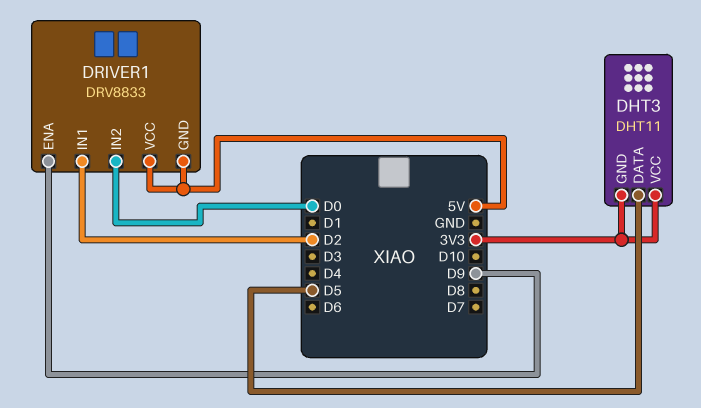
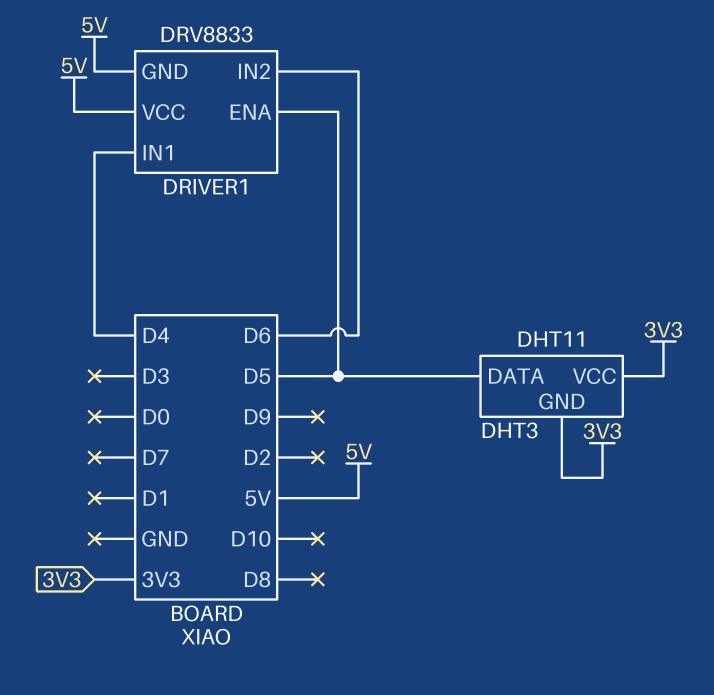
DRIVER1 pin ENA: D9 -> D5
DRIVER1 pin IN1: D2 -> D4
DRIVER1 pin IN2: D0 -> D6

